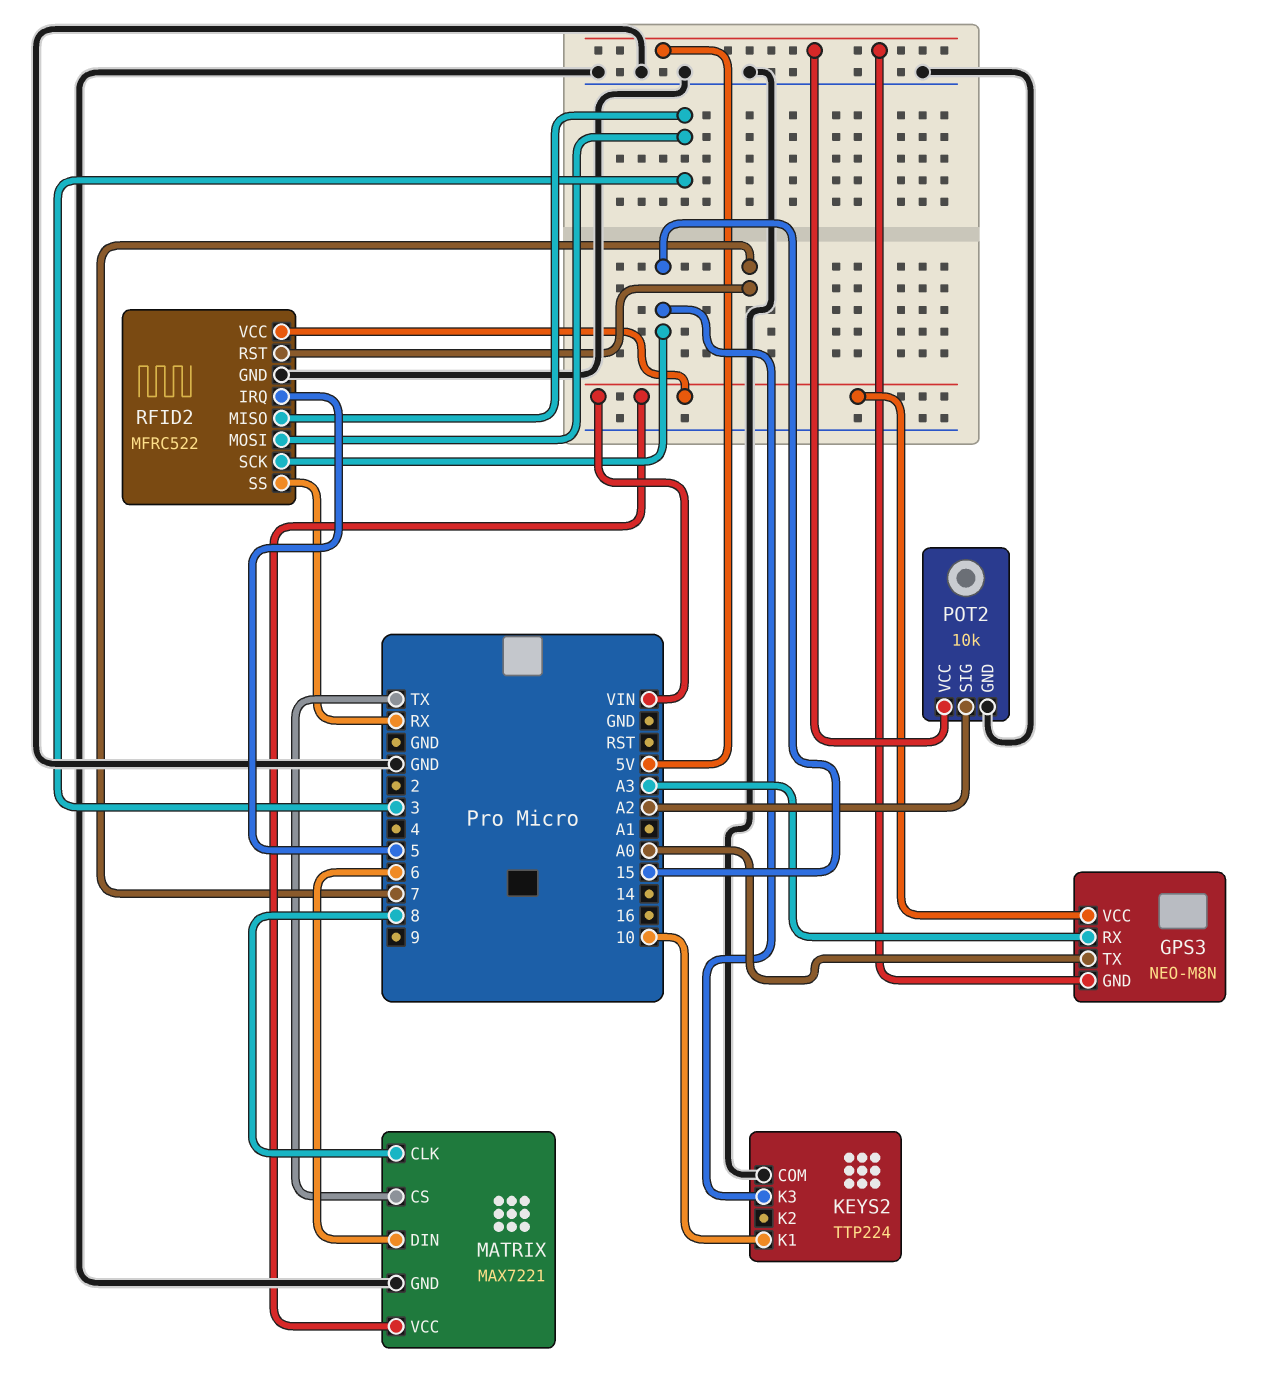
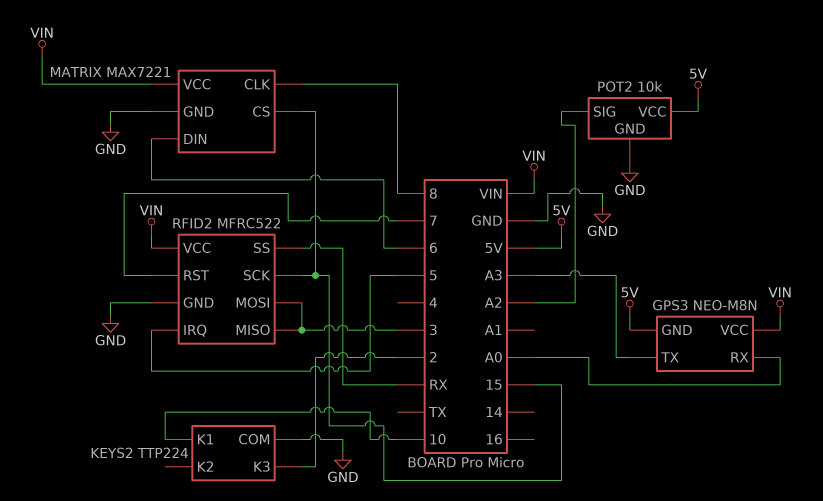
GPS3 pin RX: A3 -> A0
GPS3 pin TX: A0 -> A3
KEYS2 pin K3: 15 -> 2
MATRIX pin CS: TX -> 15

